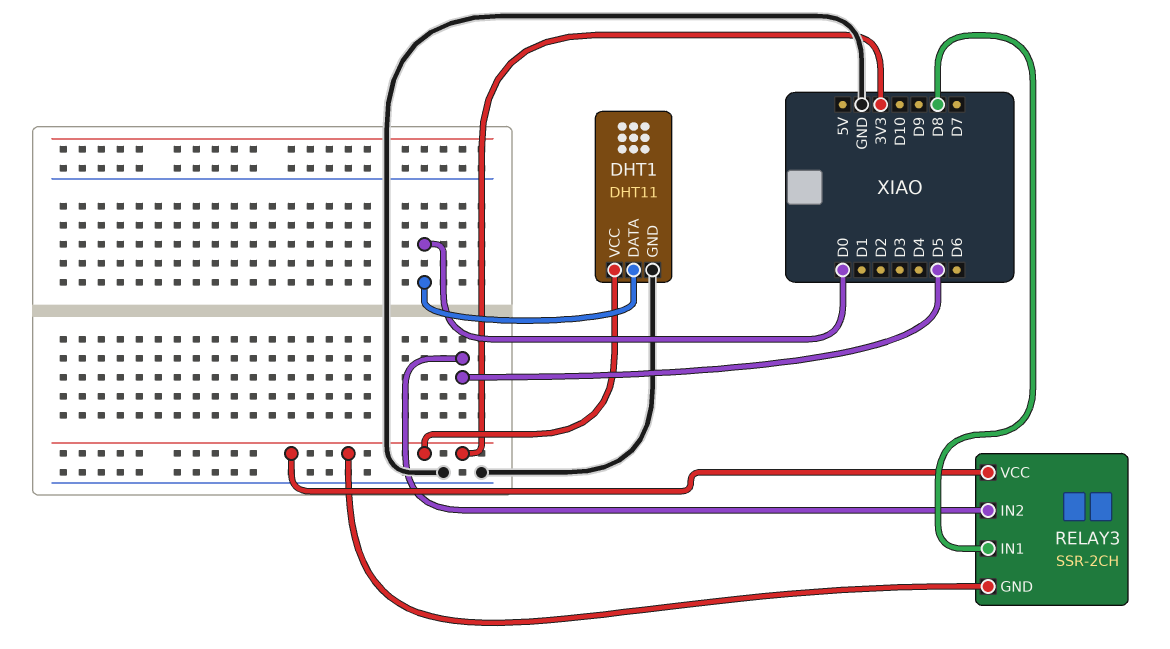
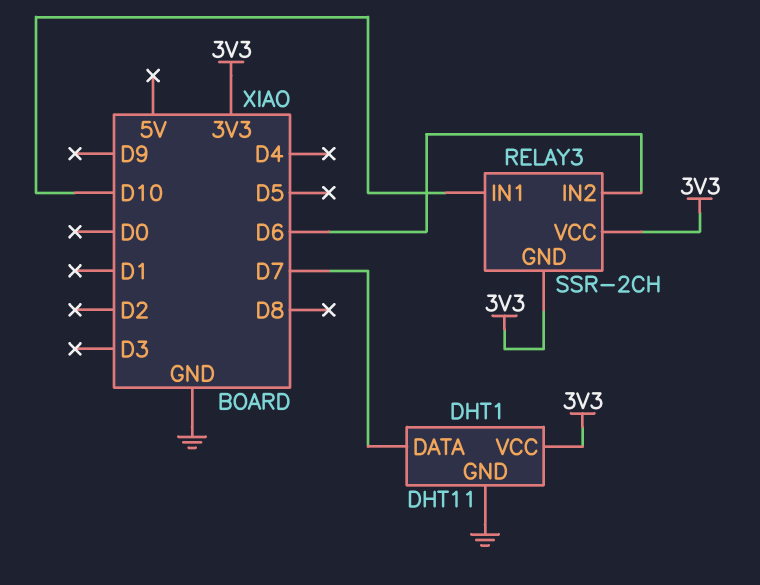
DHT1 pin DATA: D0 -> D7
RELAY3 pin IN1: D8 -> D10
RELAY3 pin IN2: D5 -> D6

